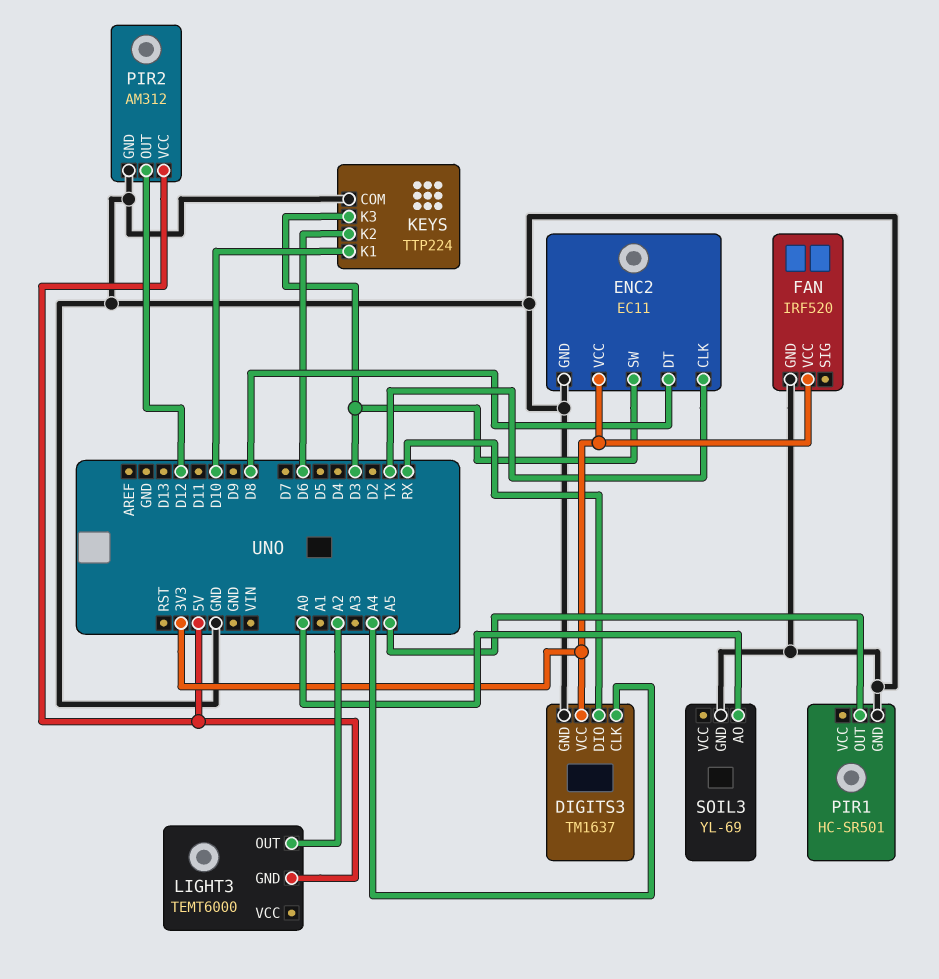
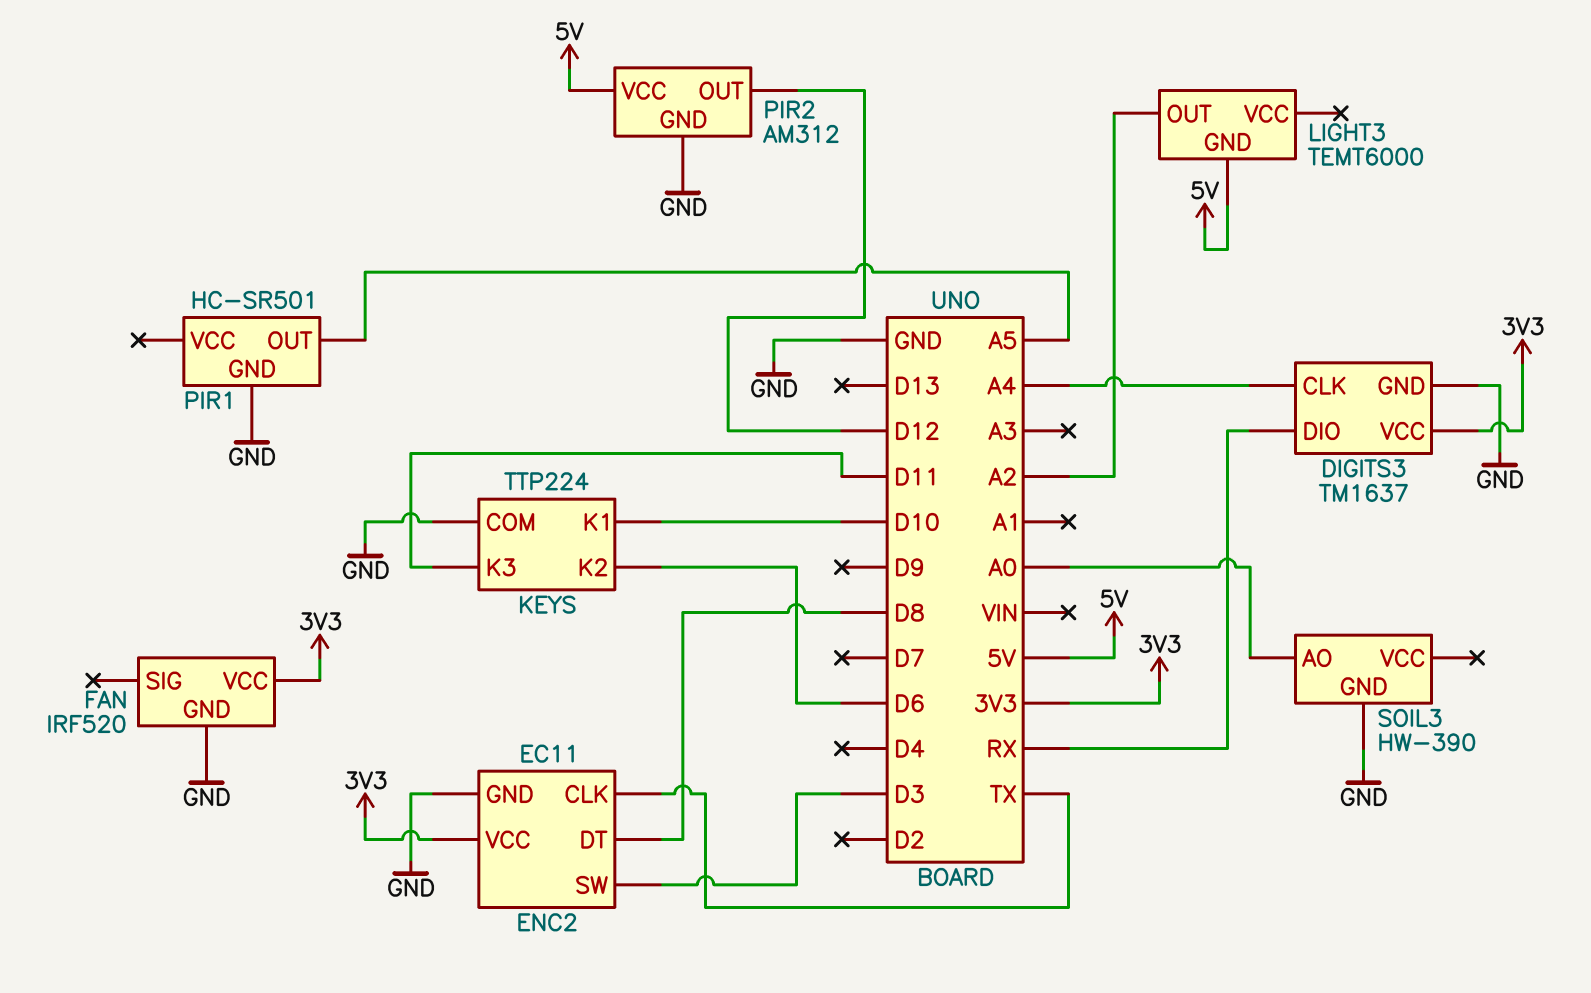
KEYS pin K3: D3 -> D11
SOIL3: YL-69 -> HW-390

